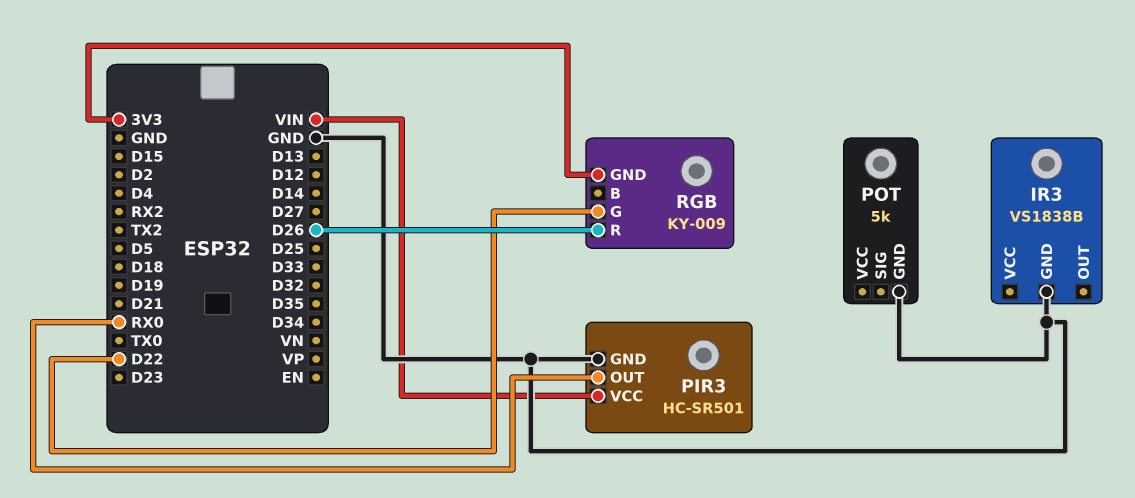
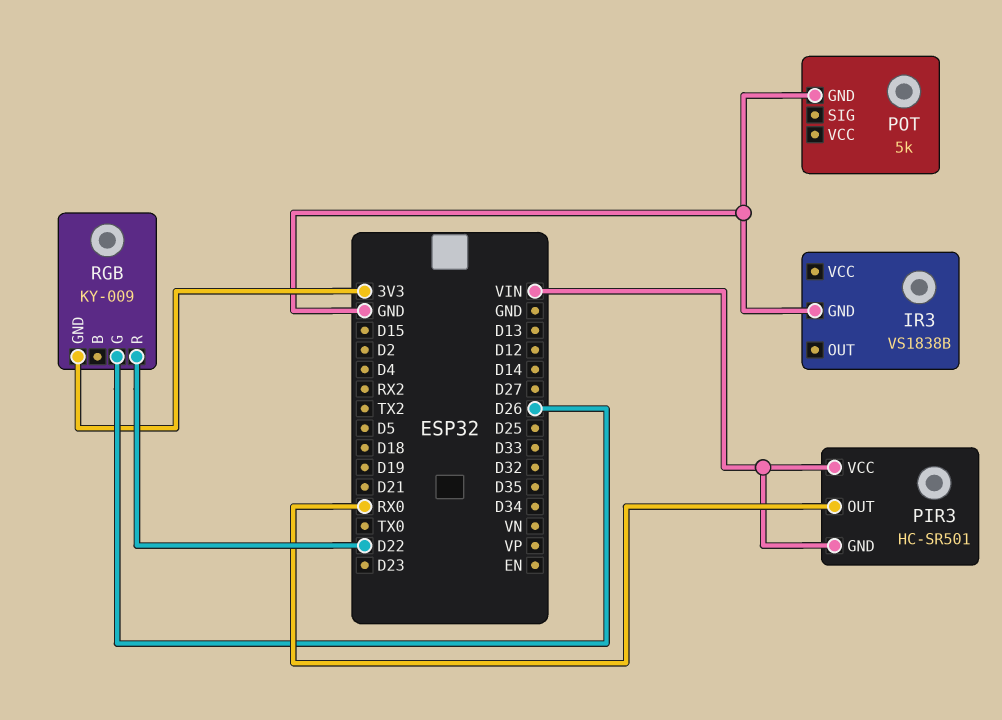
PIR3 pin GND: GND -> VIN
RGB pin G: D22 -> D26
RGB pin R: D26 -> D22

